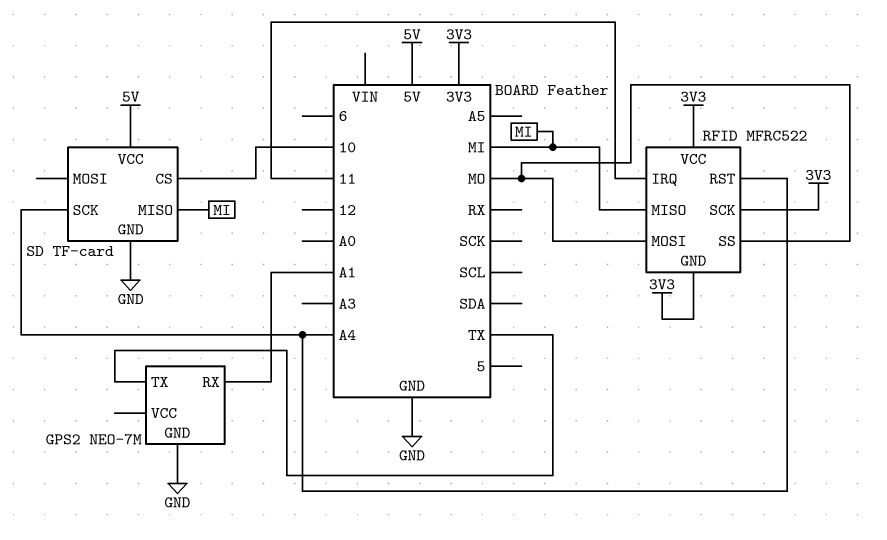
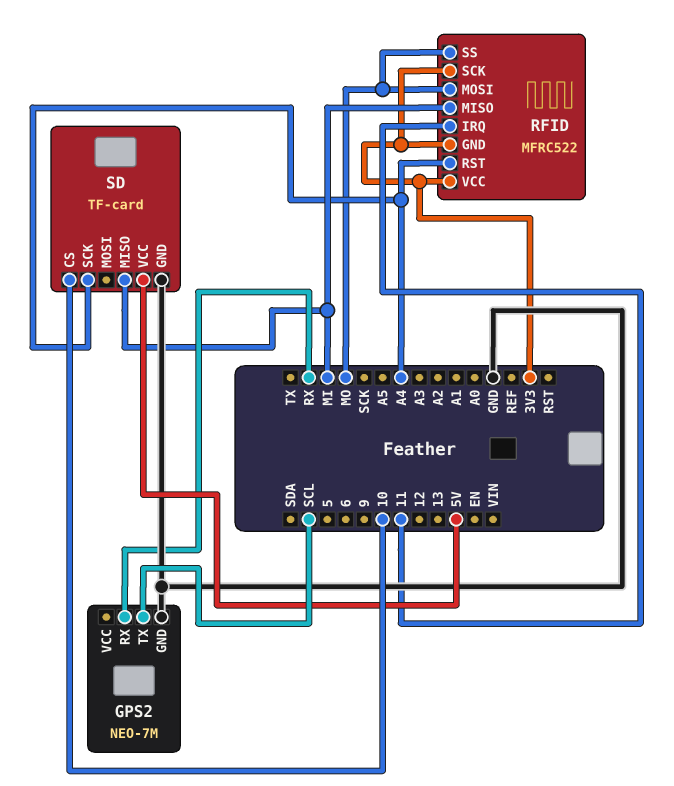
GPS2 pin RX: A1 -> RX
GPS2 pin TX: TX -> SCL

